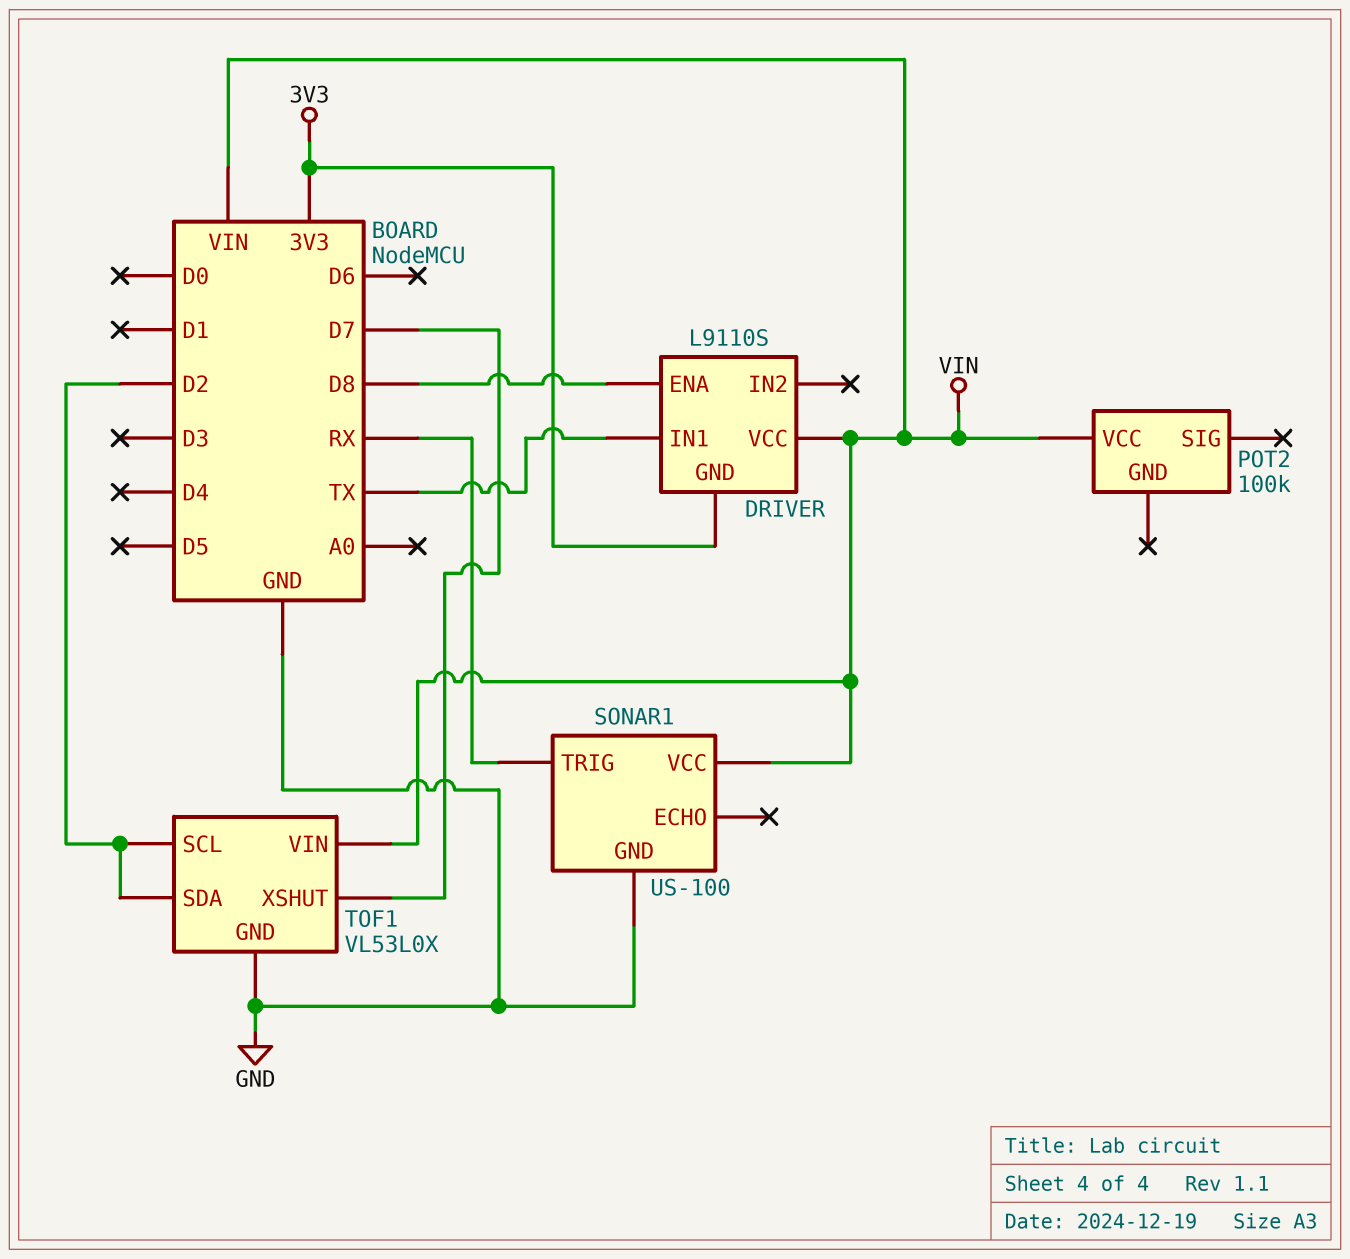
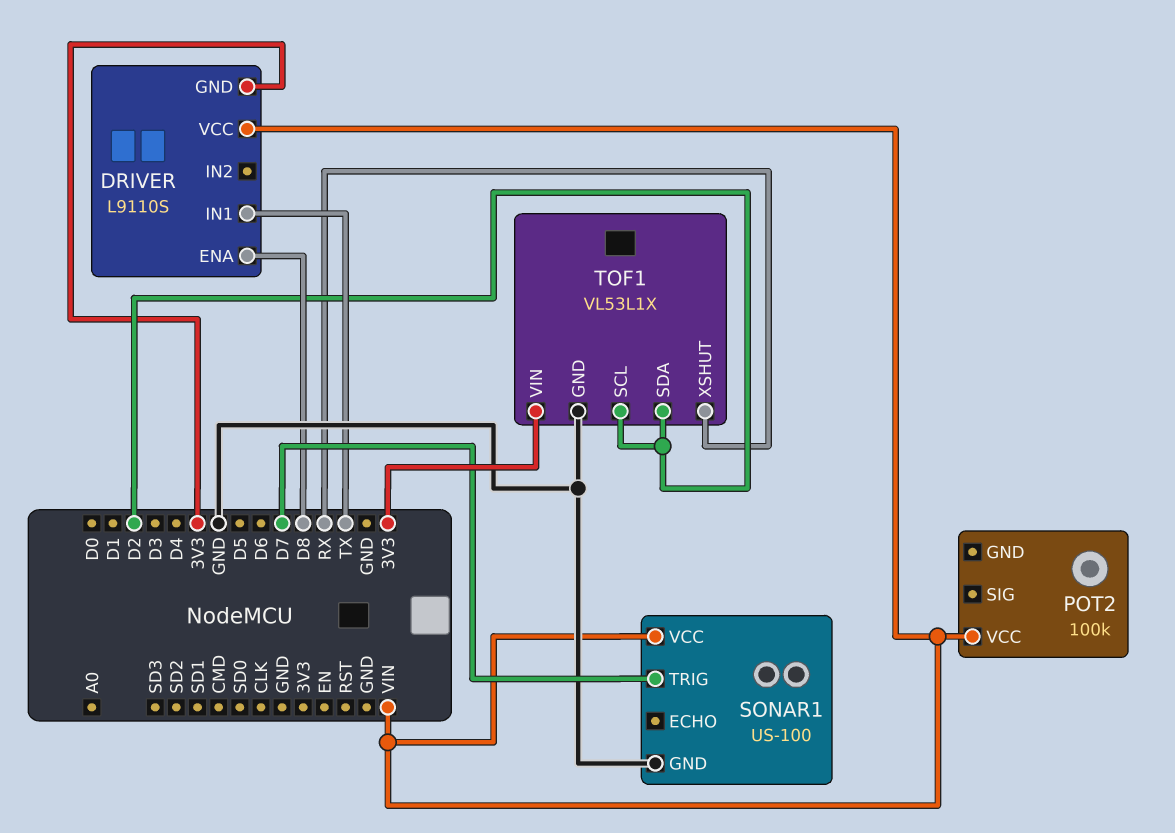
SONAR1 pin TRIG: RX -> D7
TOF1: VL53L0X -> VL53L1X
TOF1 pin VIN: VIN -> 3V3
TOF1 pin XSHUT: D7 -> RX

